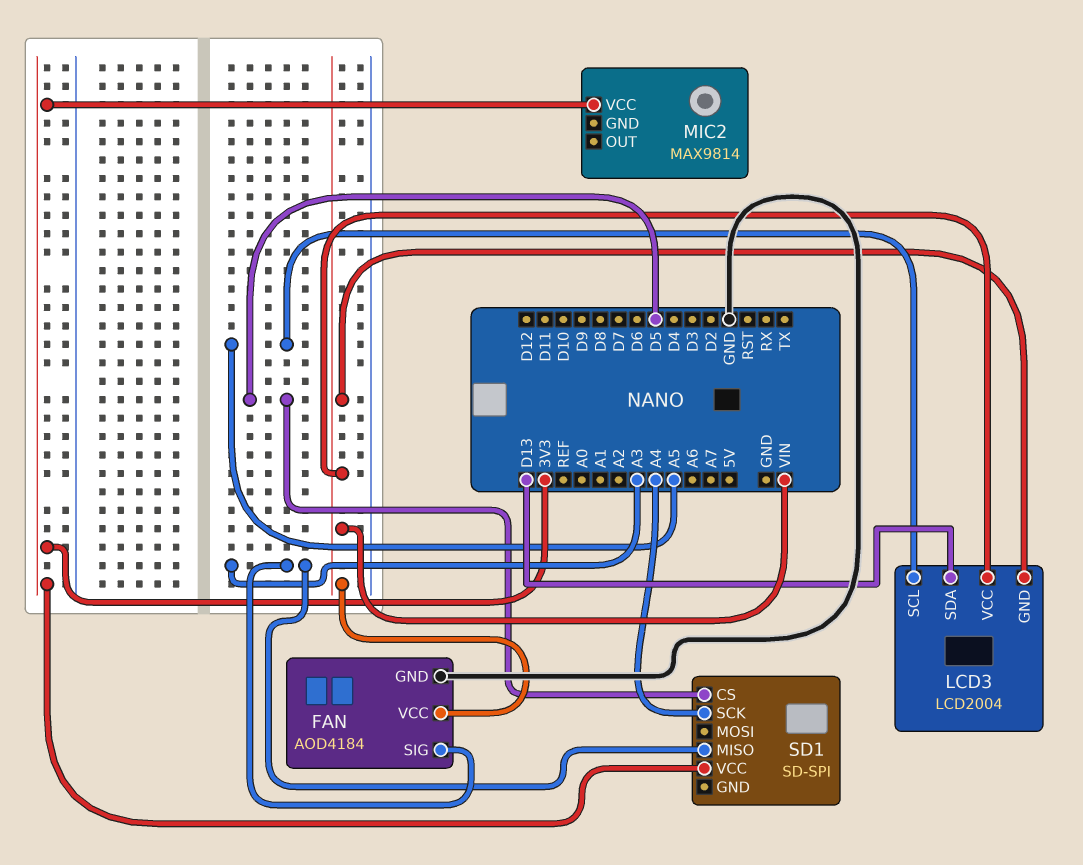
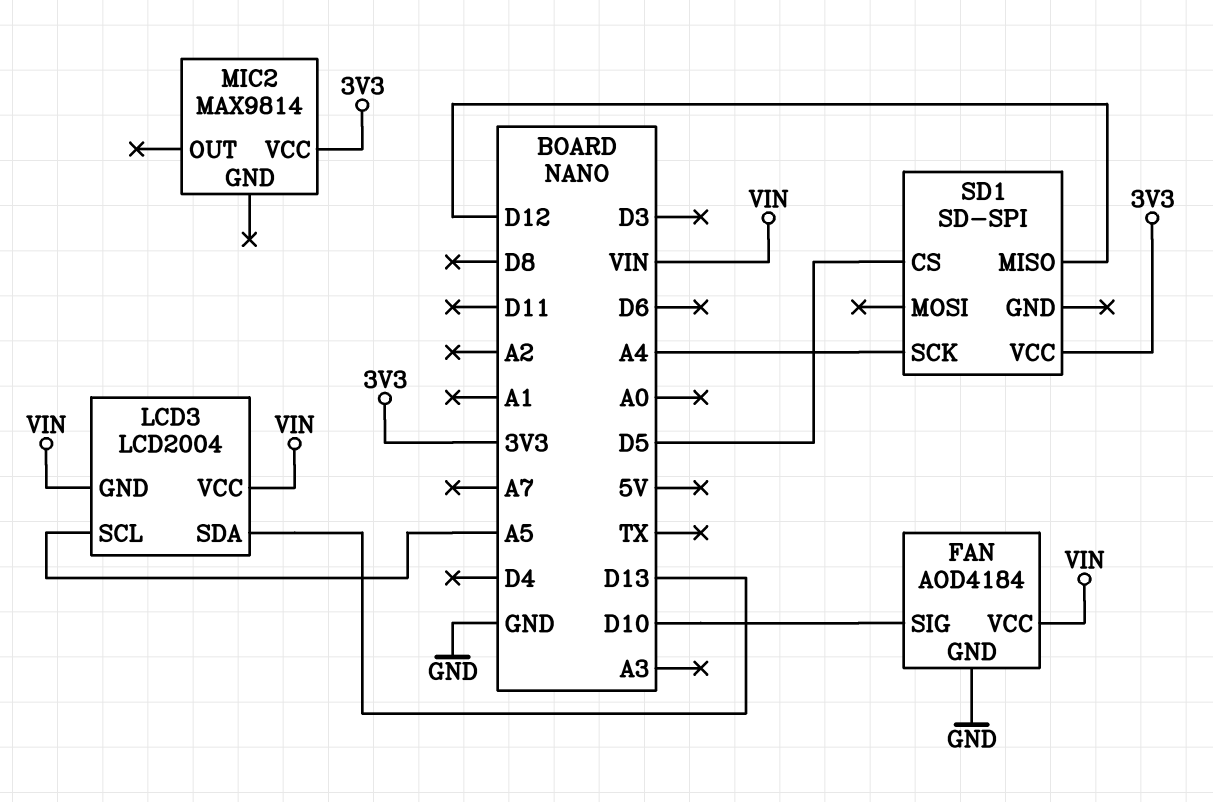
FAN pin SIG: A3 -> D10
SD1 pin MISO: A3 -> D12

